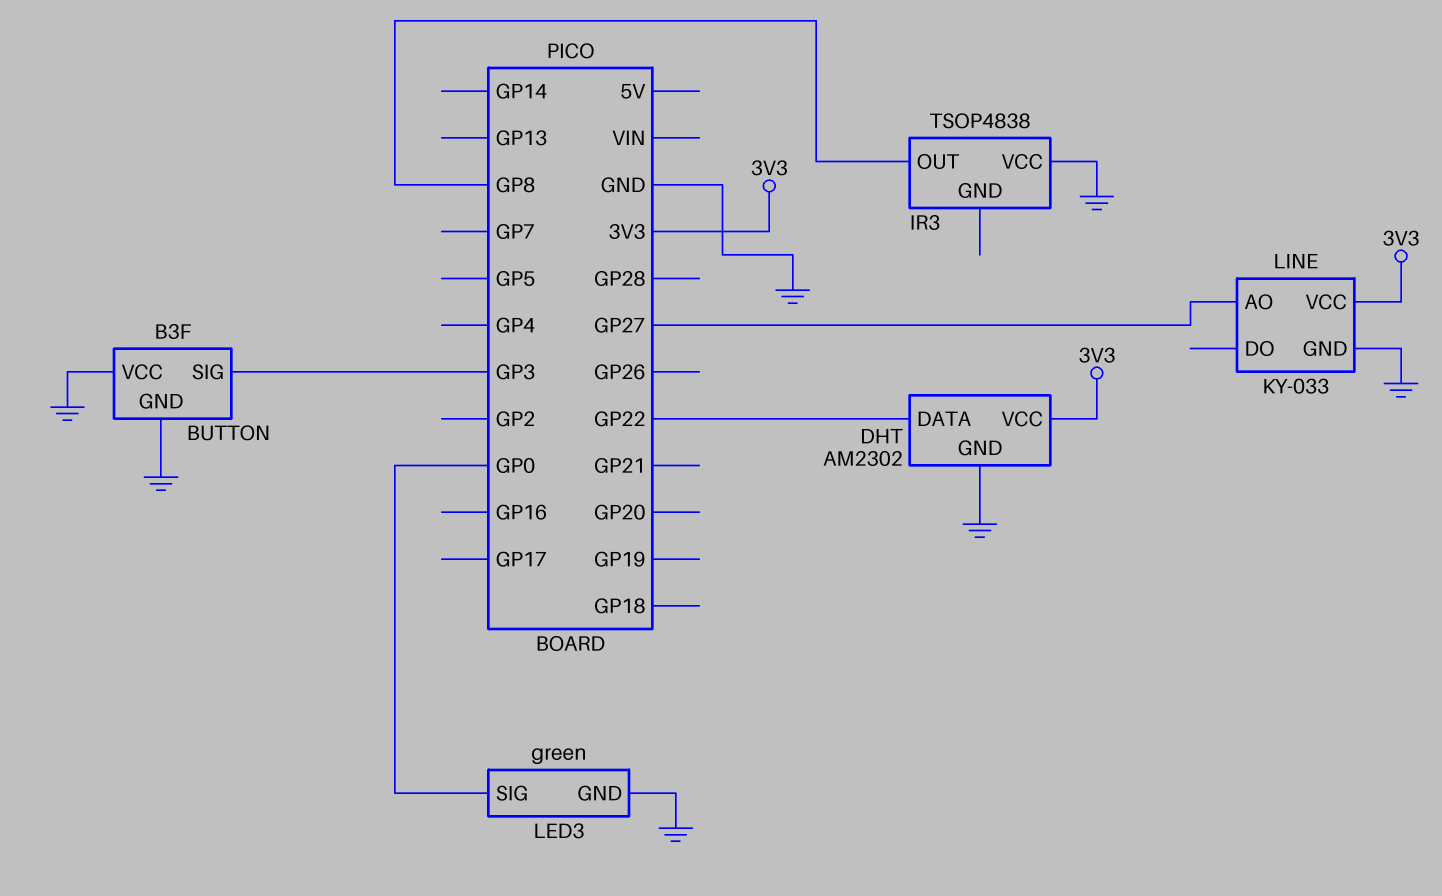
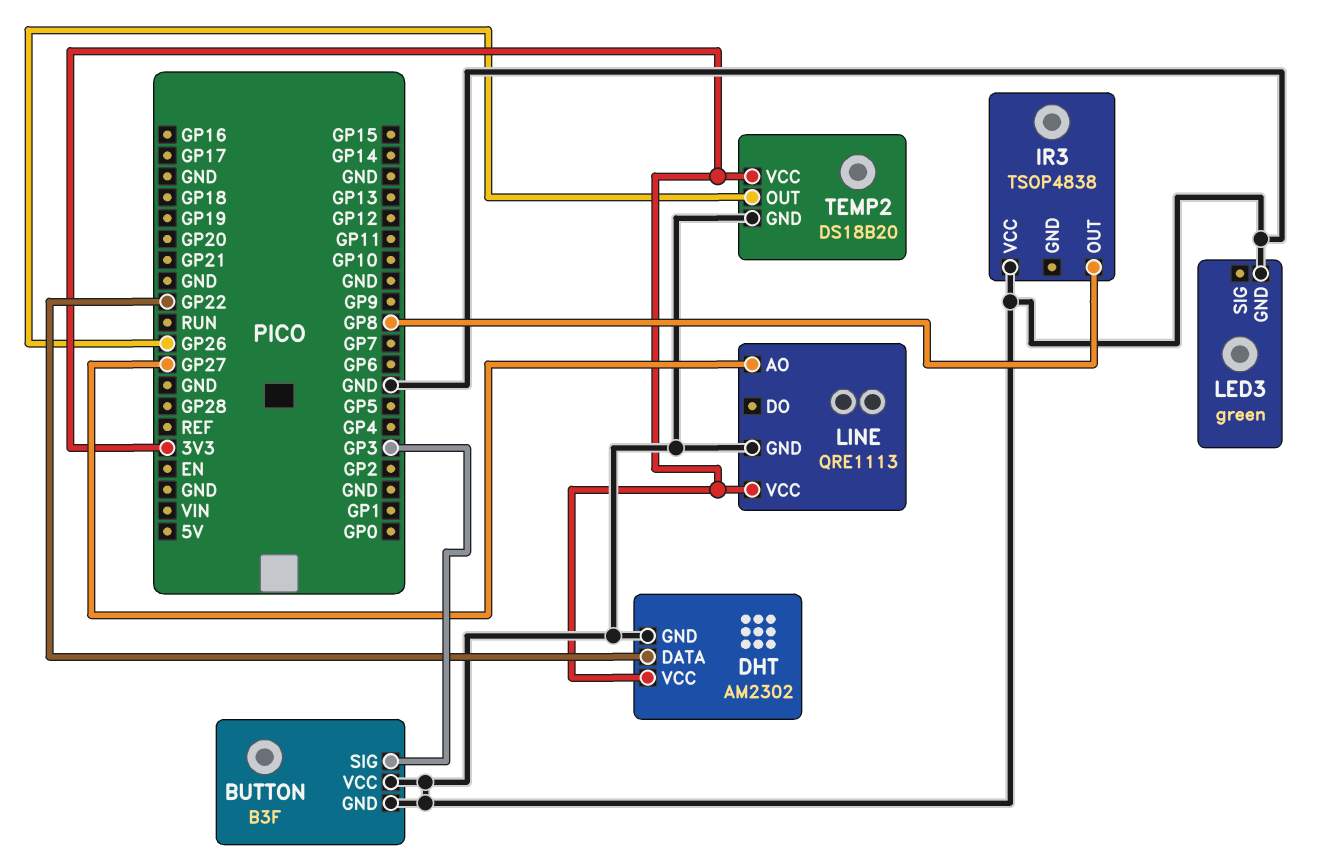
LED3 pin SIG: GP0 -> none
LINE: KY-033 -> QRE1113
TEMP2: none -> DS18B20
TEMP2 pin GND: none -> GND
TEMP2 pin OUT: none -> GP26
TEMP2 pin VCC: none -> 3V3

